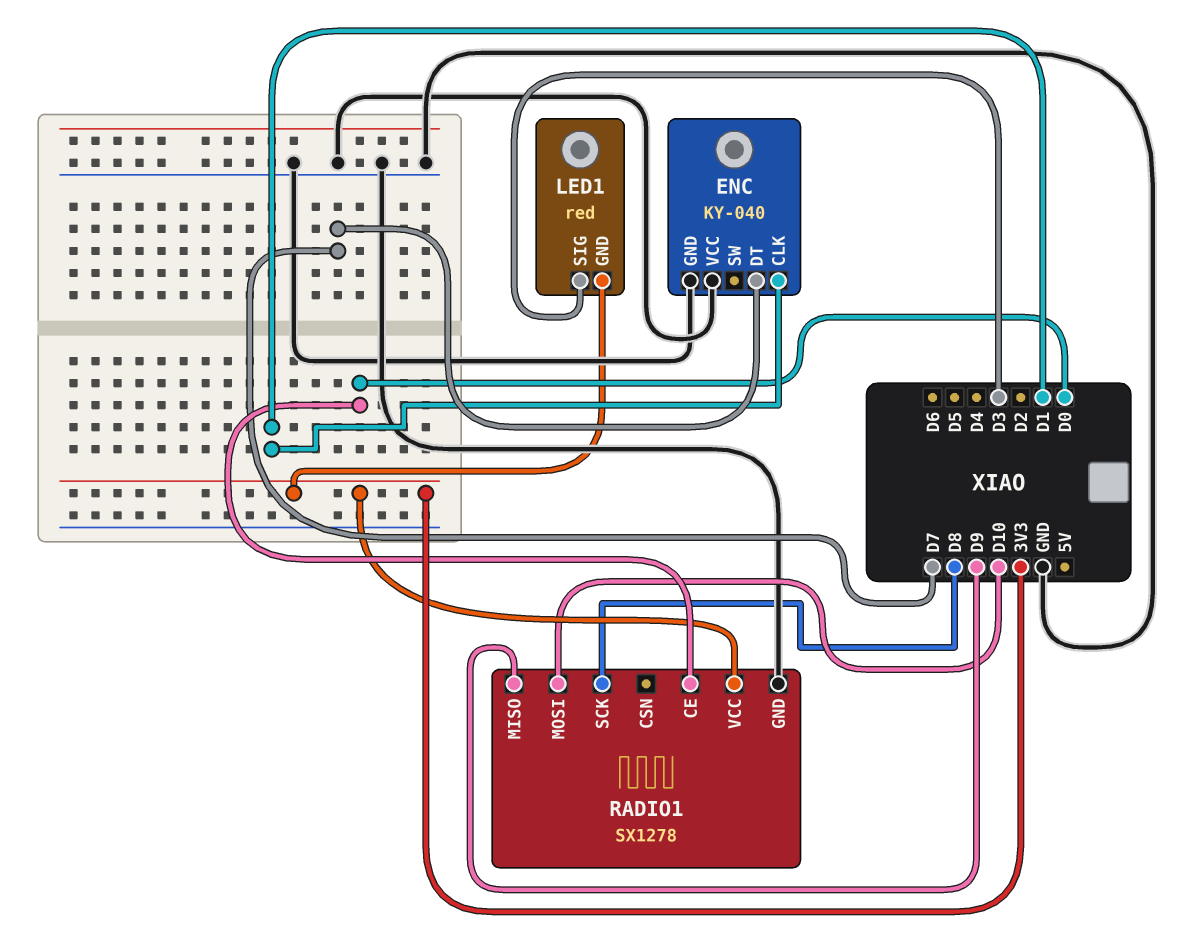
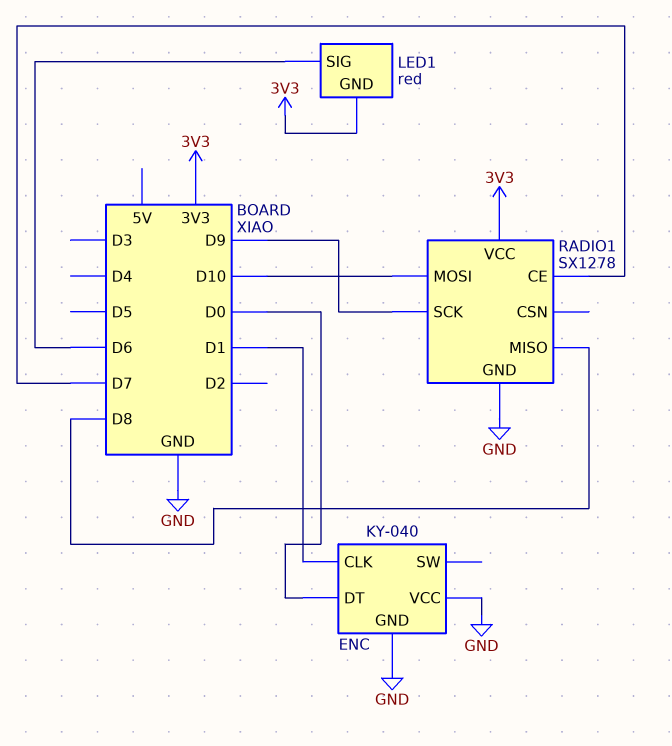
ENC pin DT: D7 -> D0
LED1 pin SIG: D3 -> D6
RADIO1 pin CE: D0 -> D7
RADIO1 pin MISO: D9 -> D8
RADIO1 pin SCK: D8 -> D9

